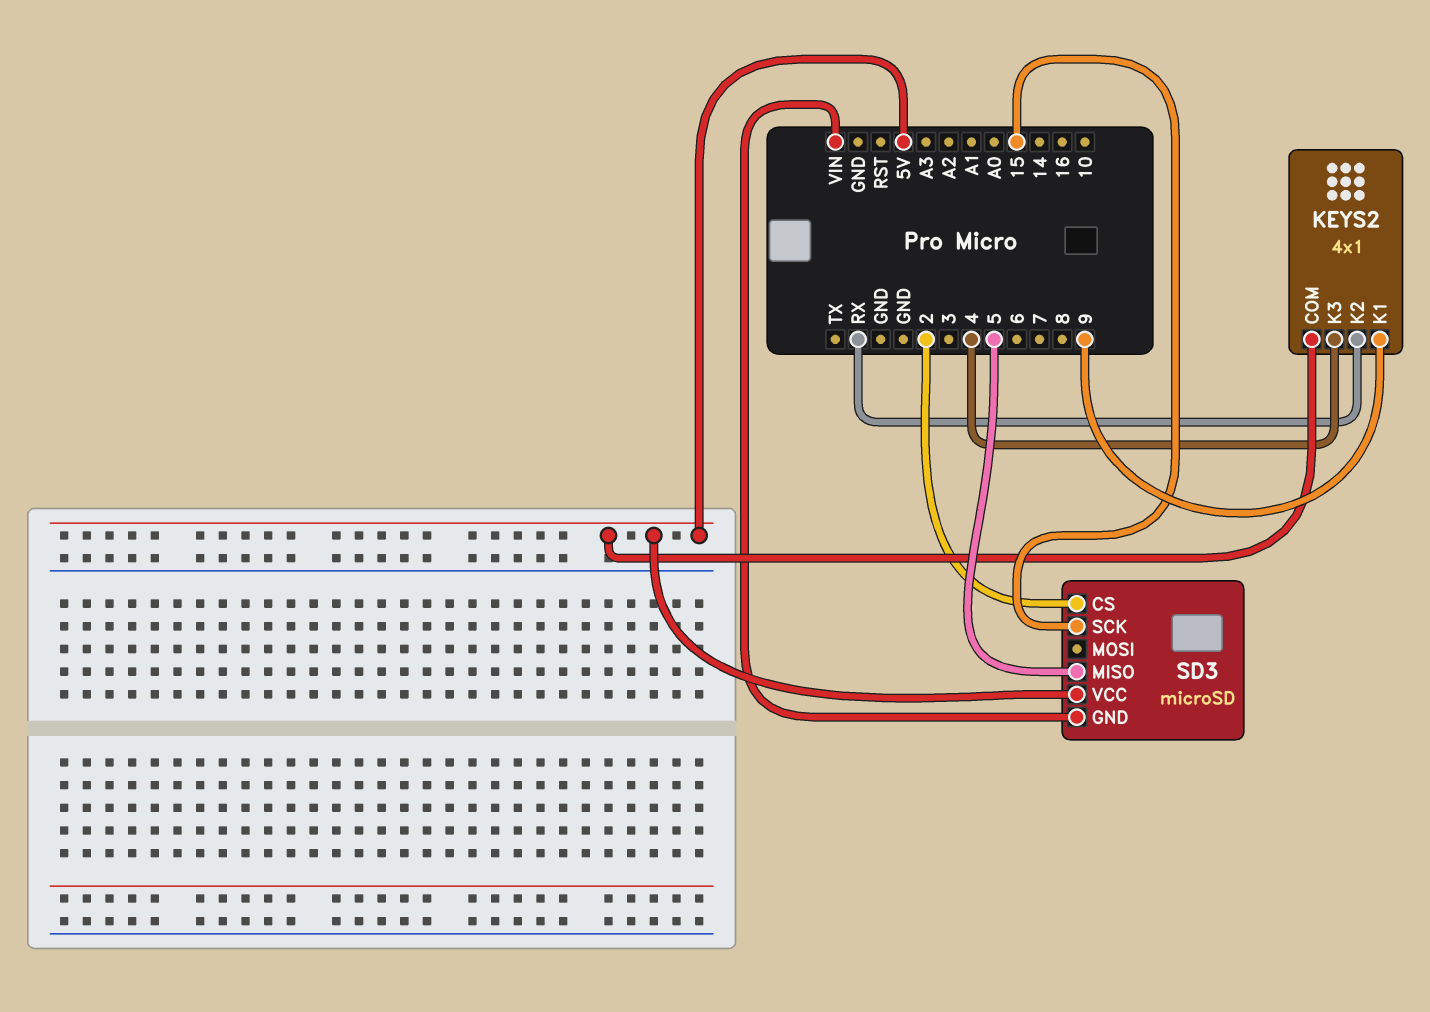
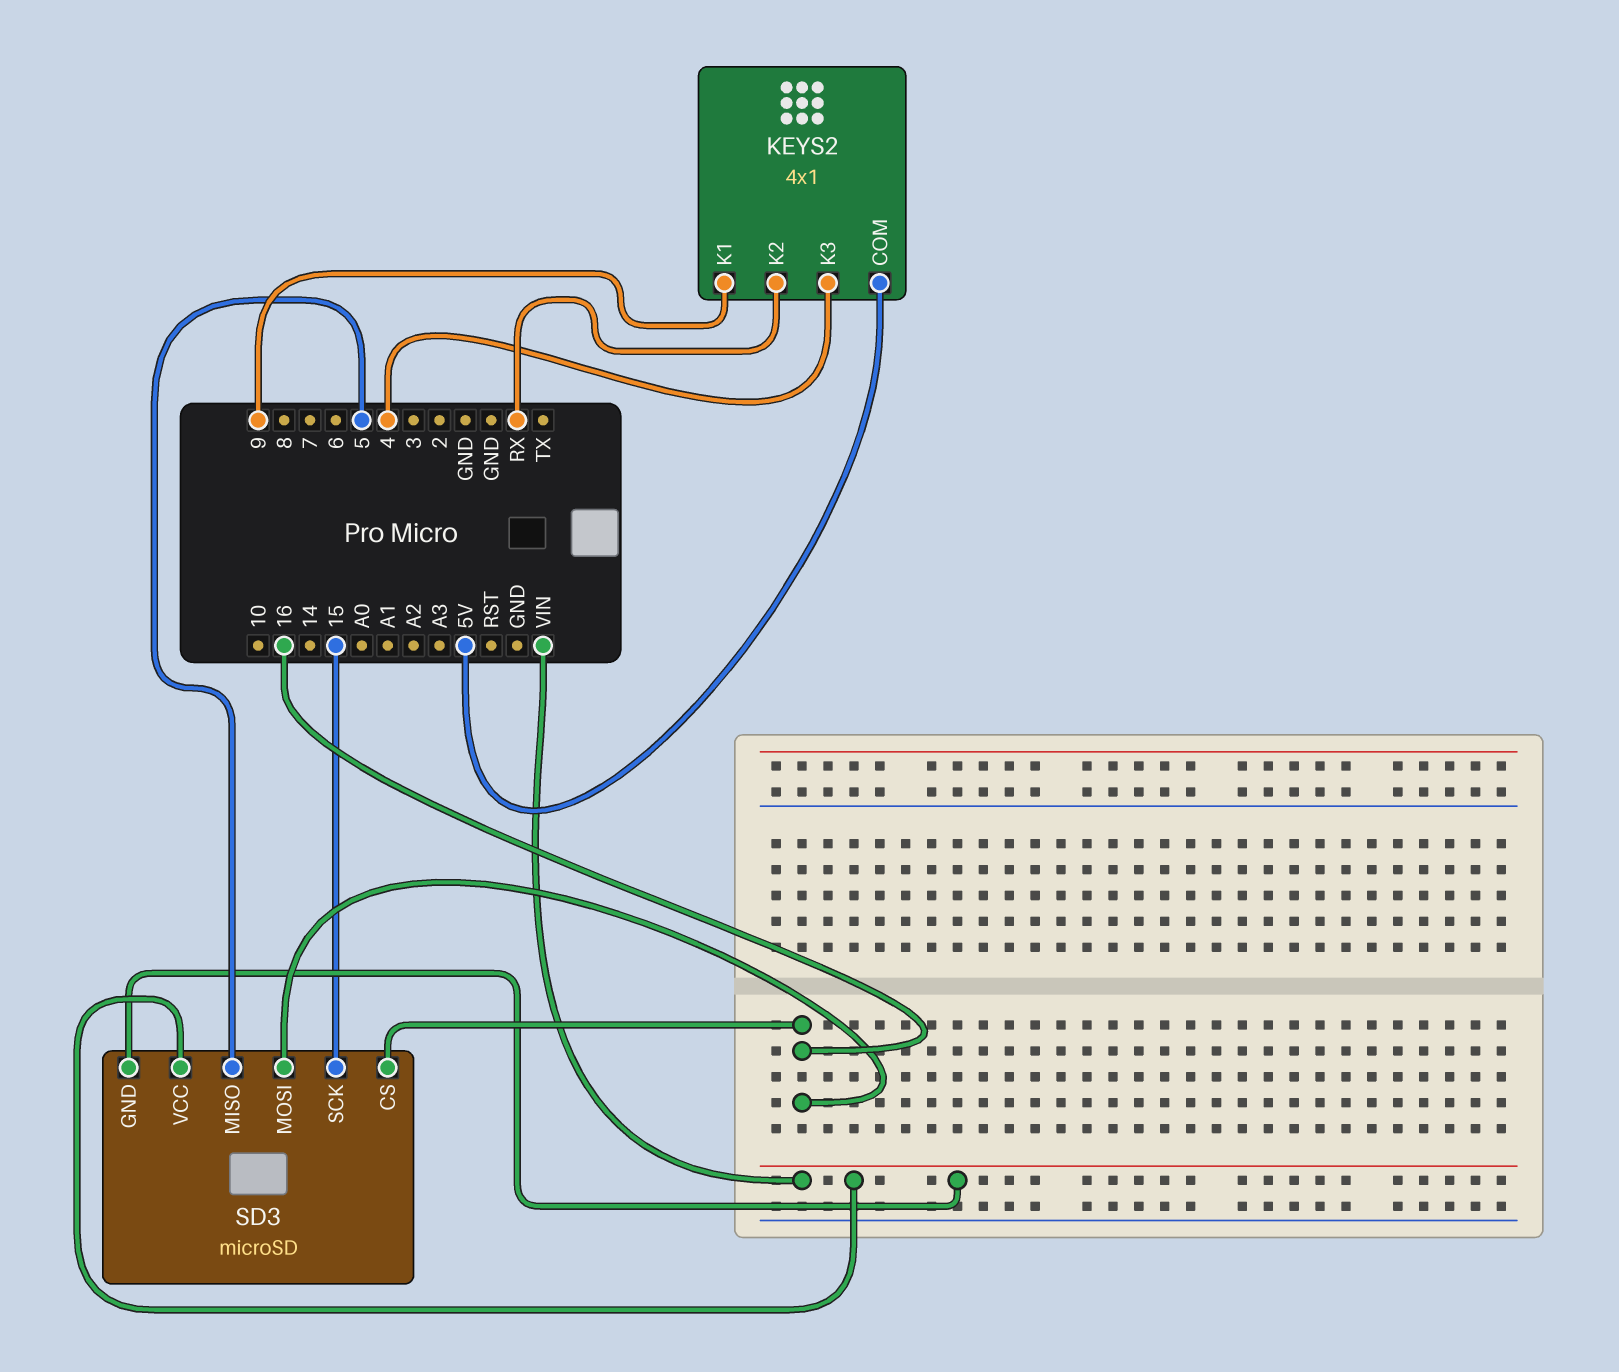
SD3 pin CS: 2 -> 16
SD3 pin MOSI: none -> 16
SD3 pin VCC: 5V -> VIN

